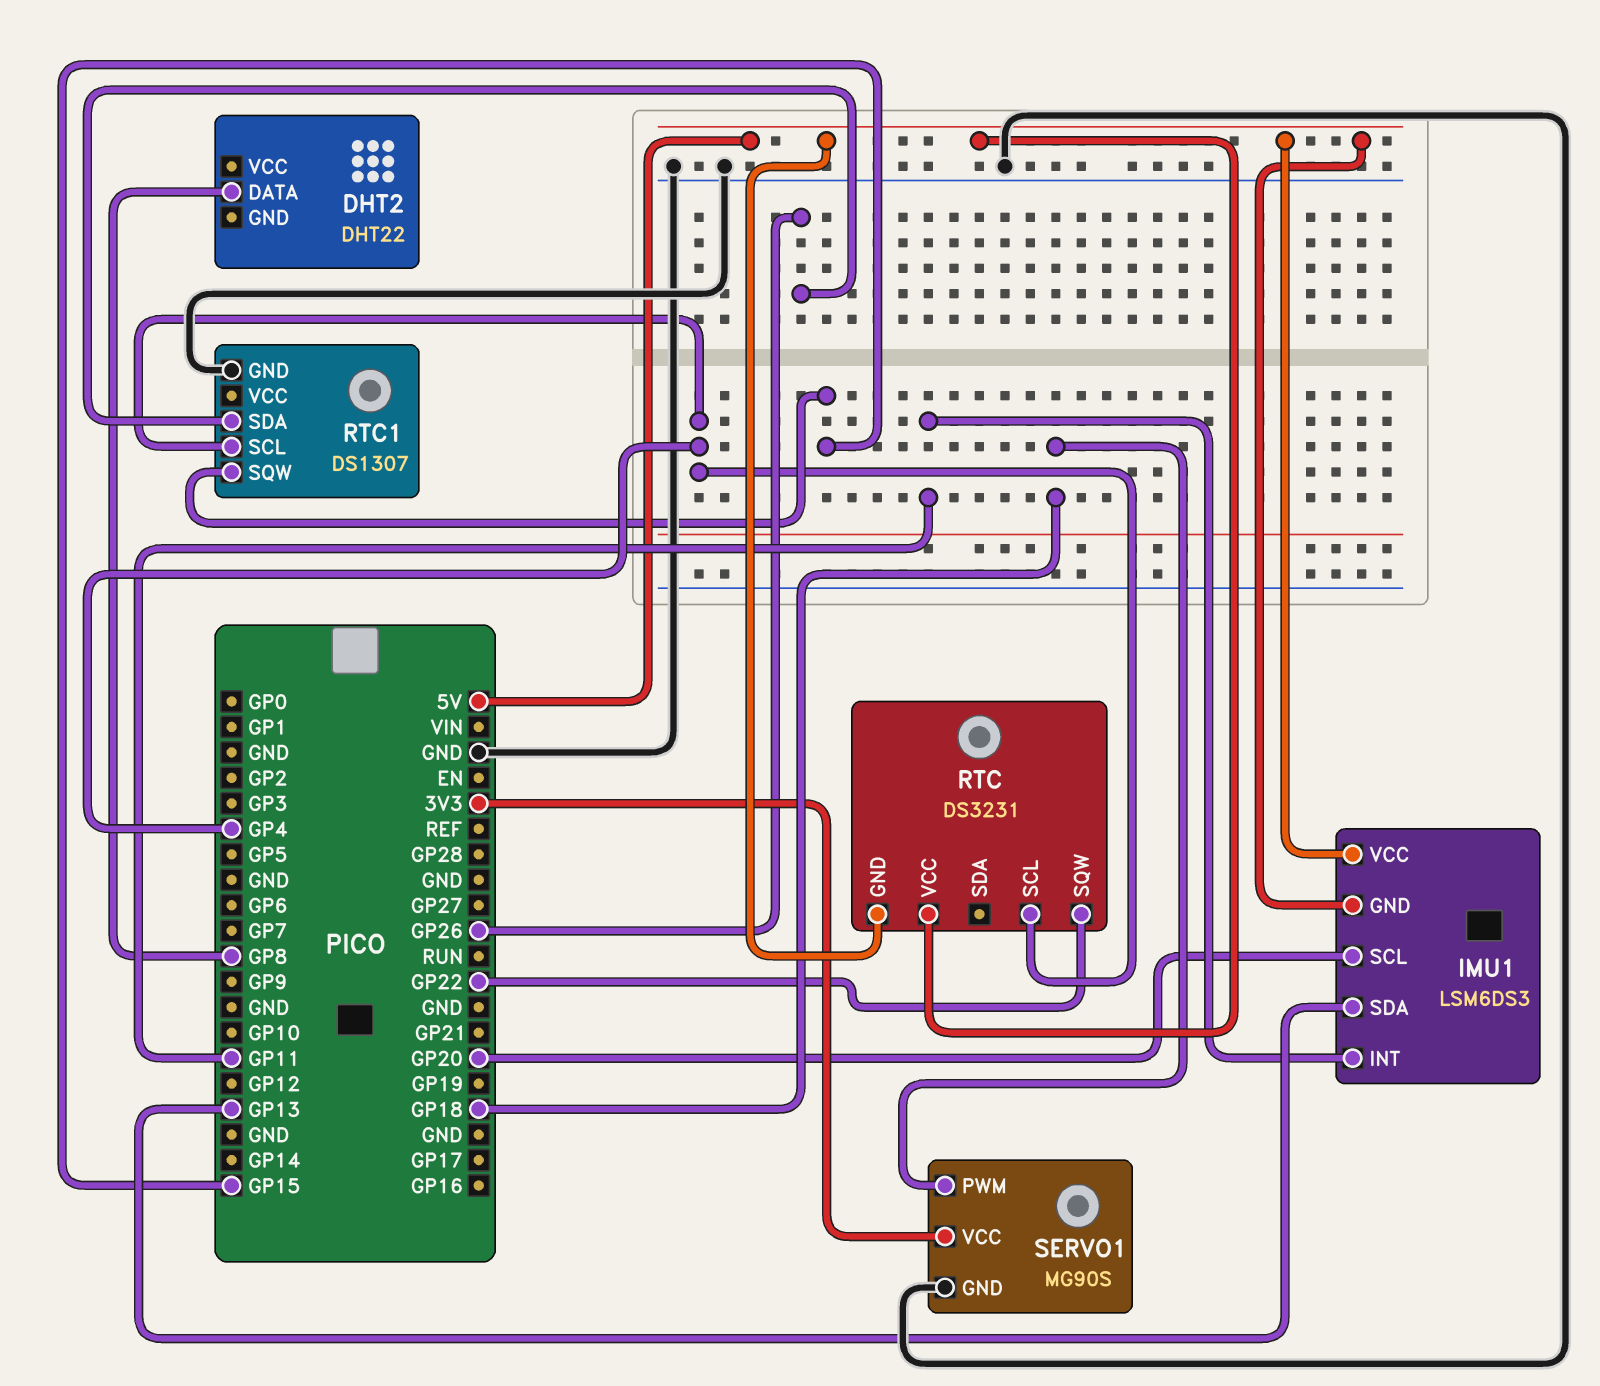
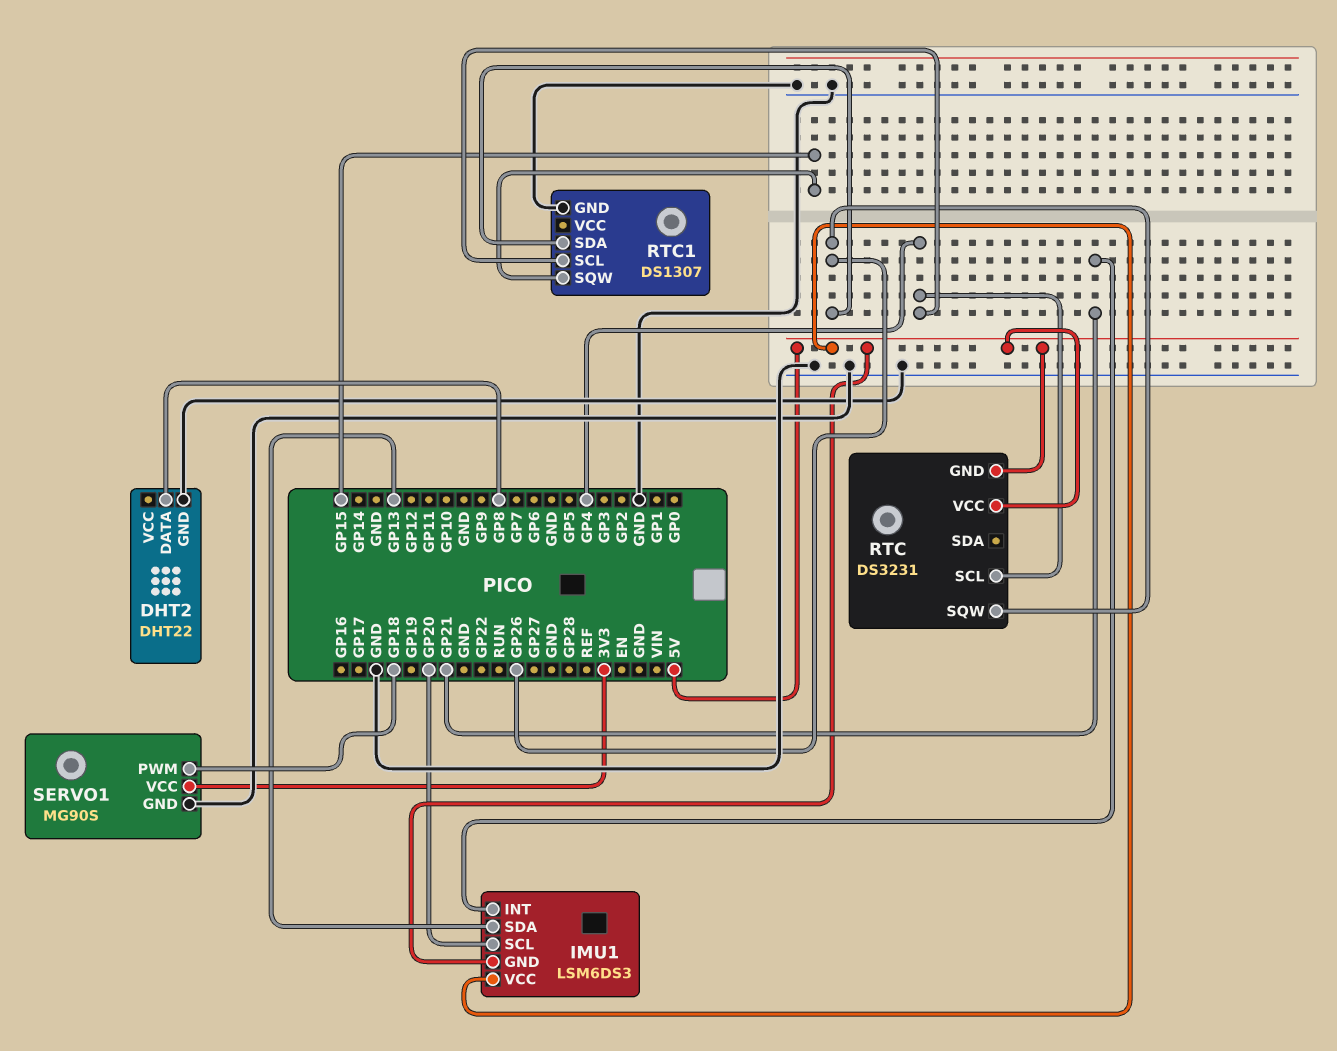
DHT2 pin GND: none -> GND
IMU1 pin INT: GP11 -> GP21
RTC pin SQW: GP22 -> GP26

